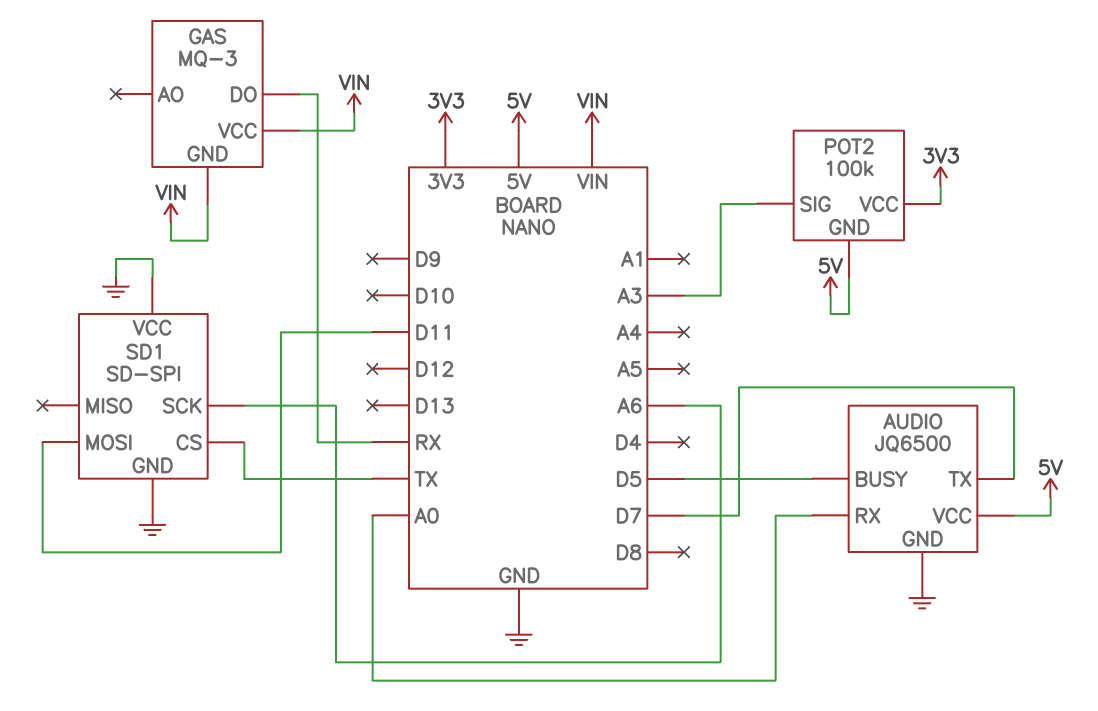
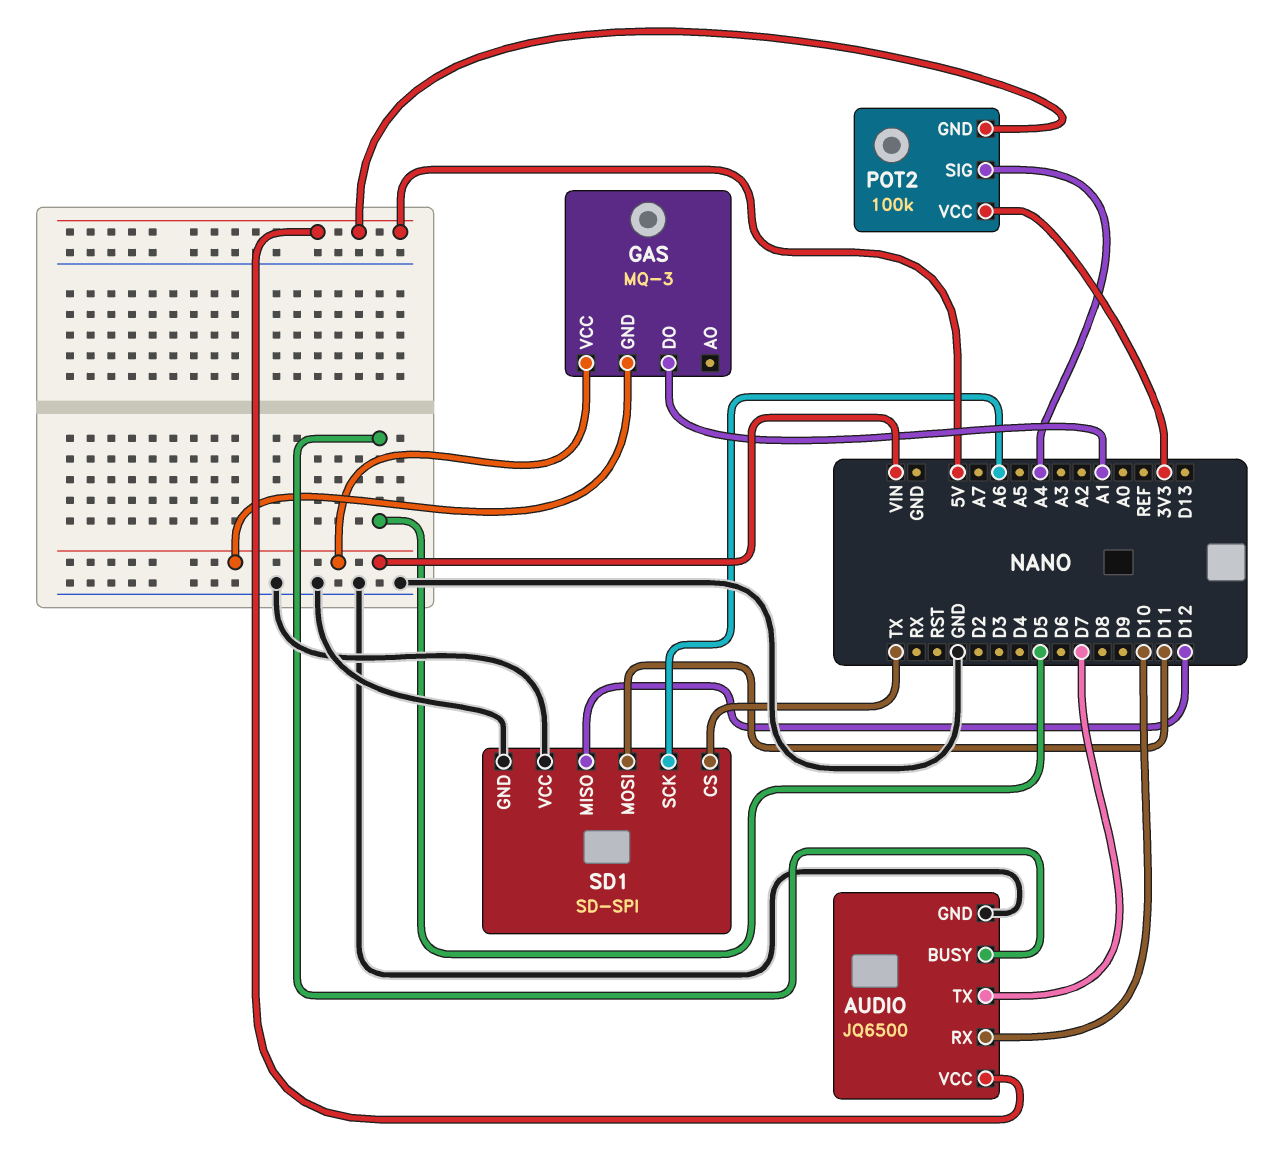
AUDIO pin RX: A0 -> D10
GAS pin DO: RX -> A1
POT2 pin SIG: A3 -> A4
SD1 pin MISO: none -> D12

